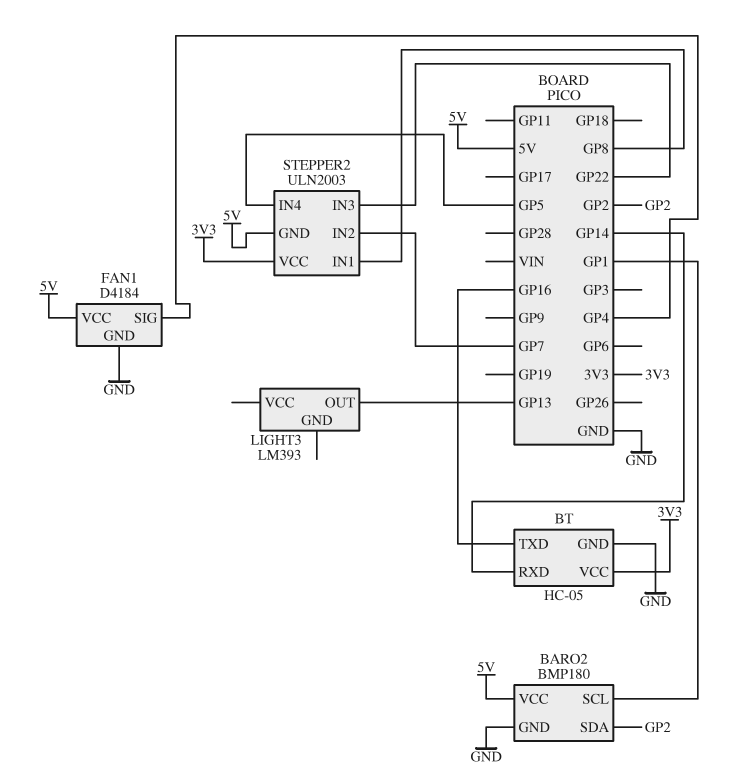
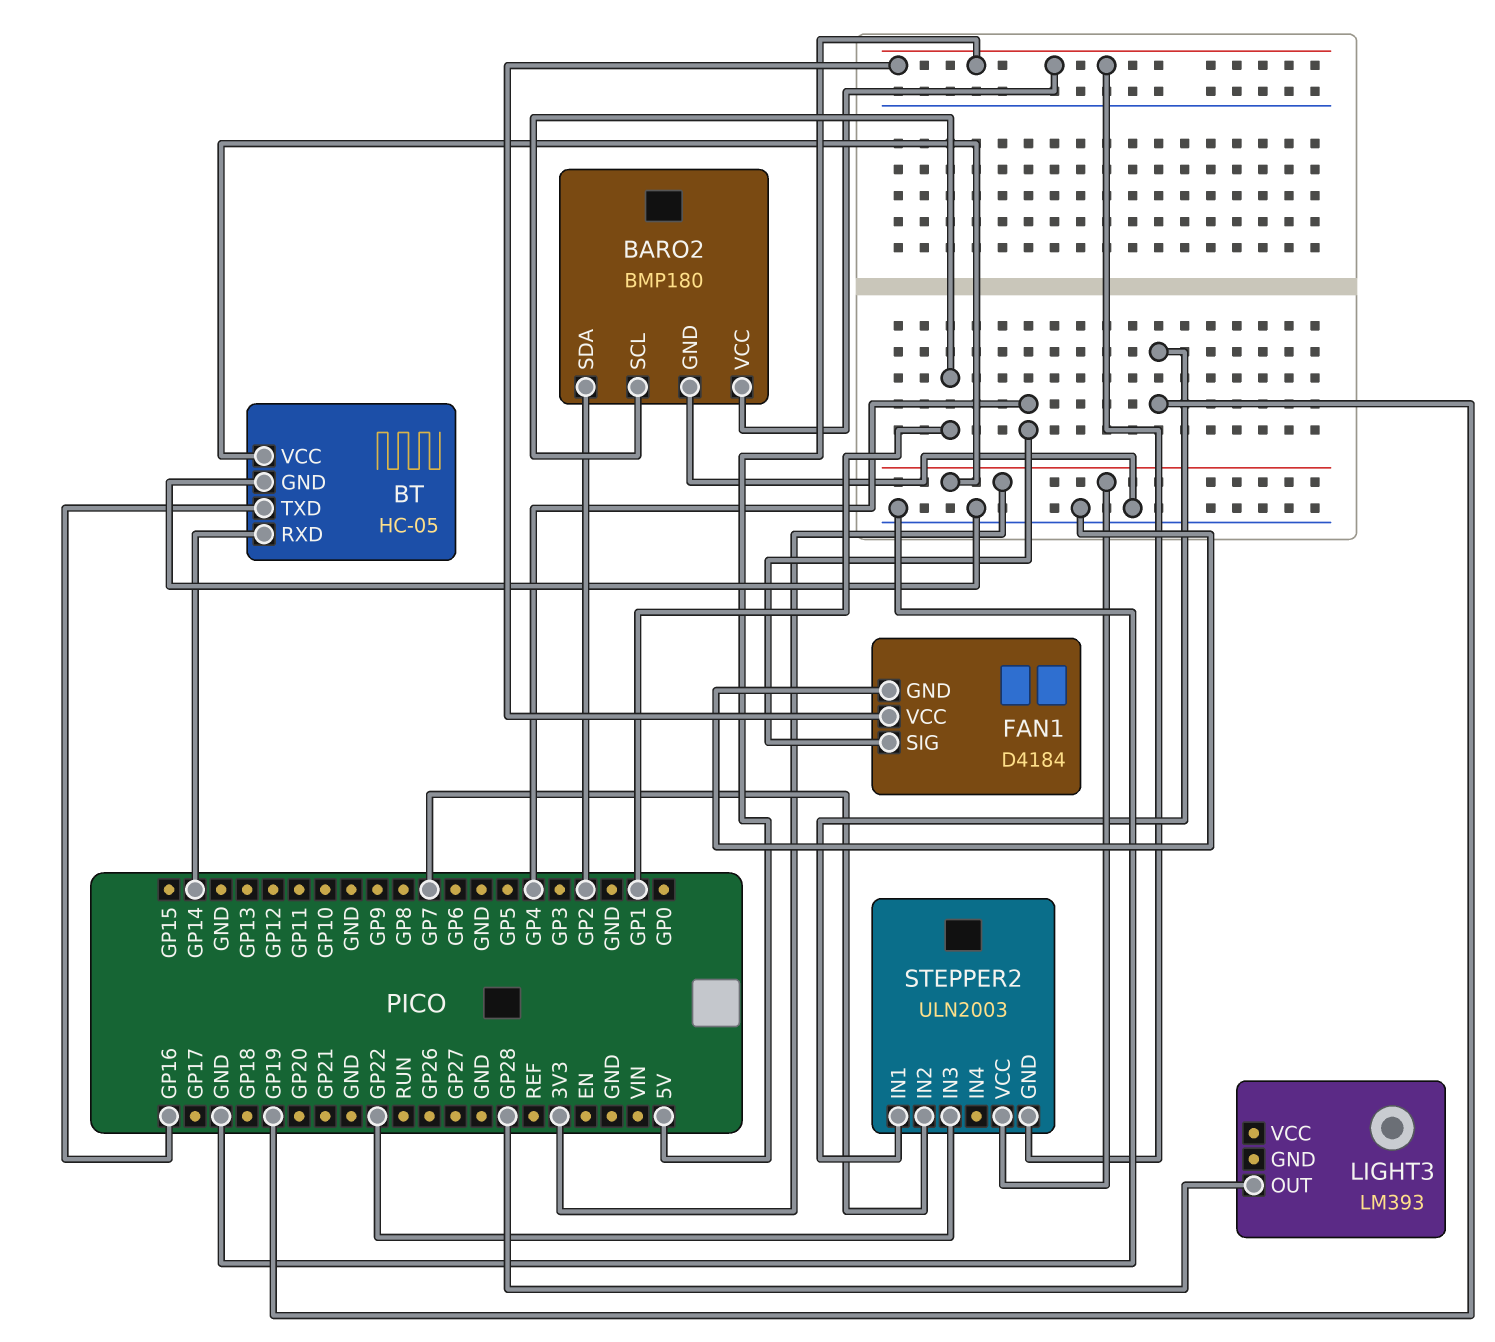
LIGHT3 pin OUT: GP13 -> GP28
STEPPER2 pin IN1: GP8 -> GP19
STEPPER2 pin IN4: GP5 -> none

